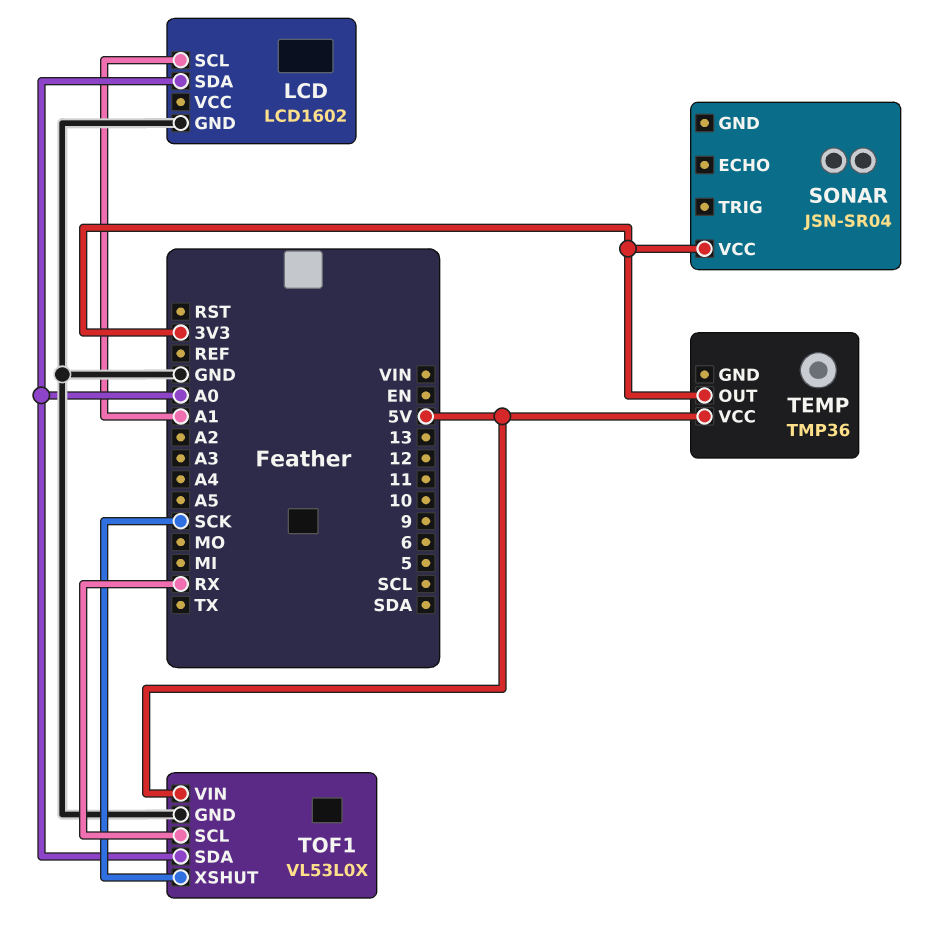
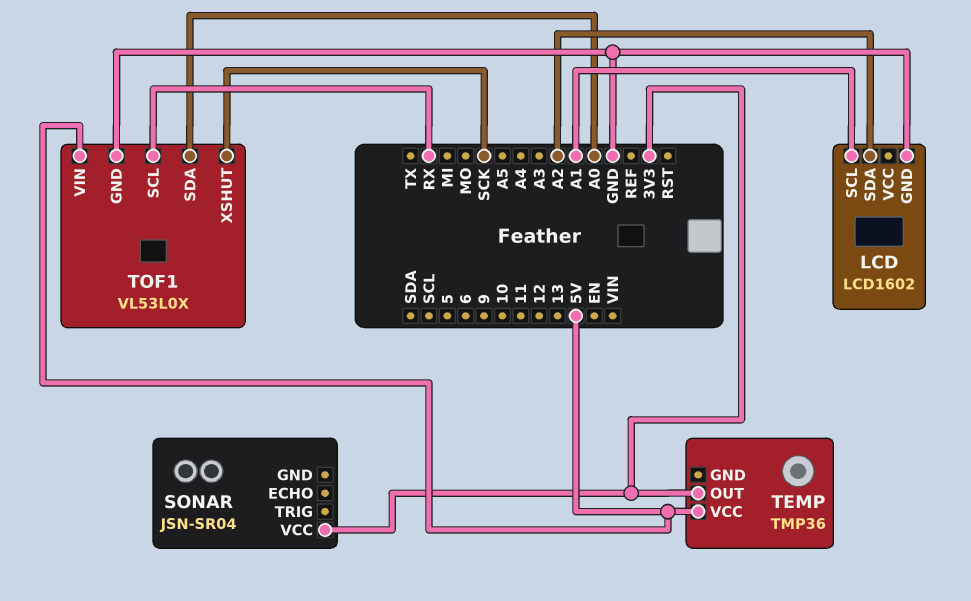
LCD pin SDA: A0 -> A2

